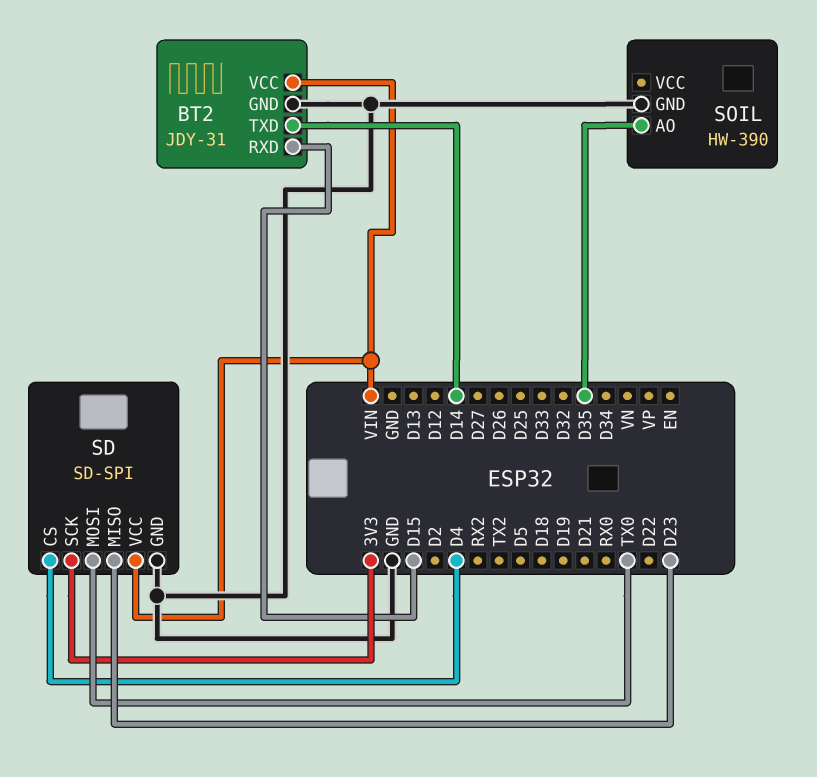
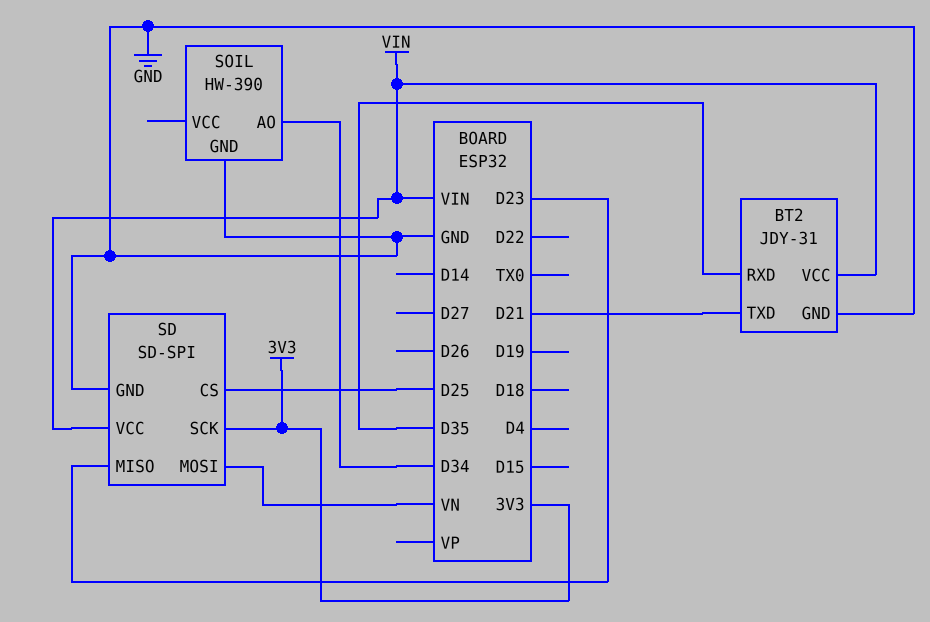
BT2 pin RXD: D15 -> D35
BT2 pin TXD: D14 -> D21
SD pin CS: D4 -> D25
SD pin MOSI: TX0 -> VN
SOIL pin AO: D35 -> D34

